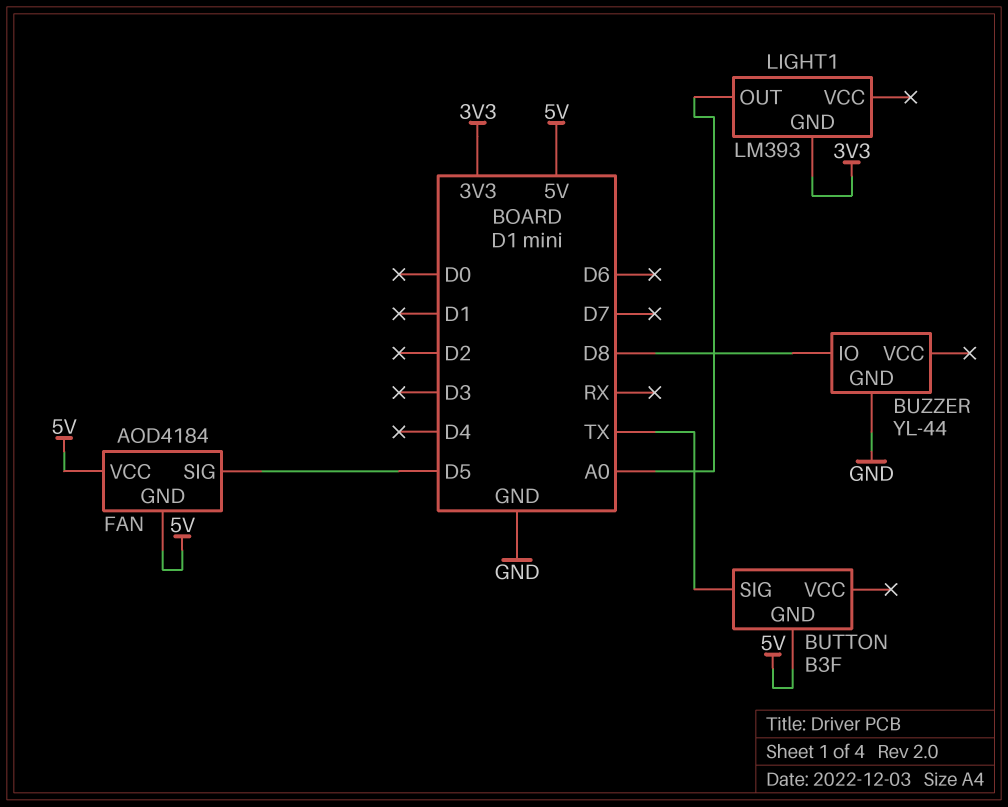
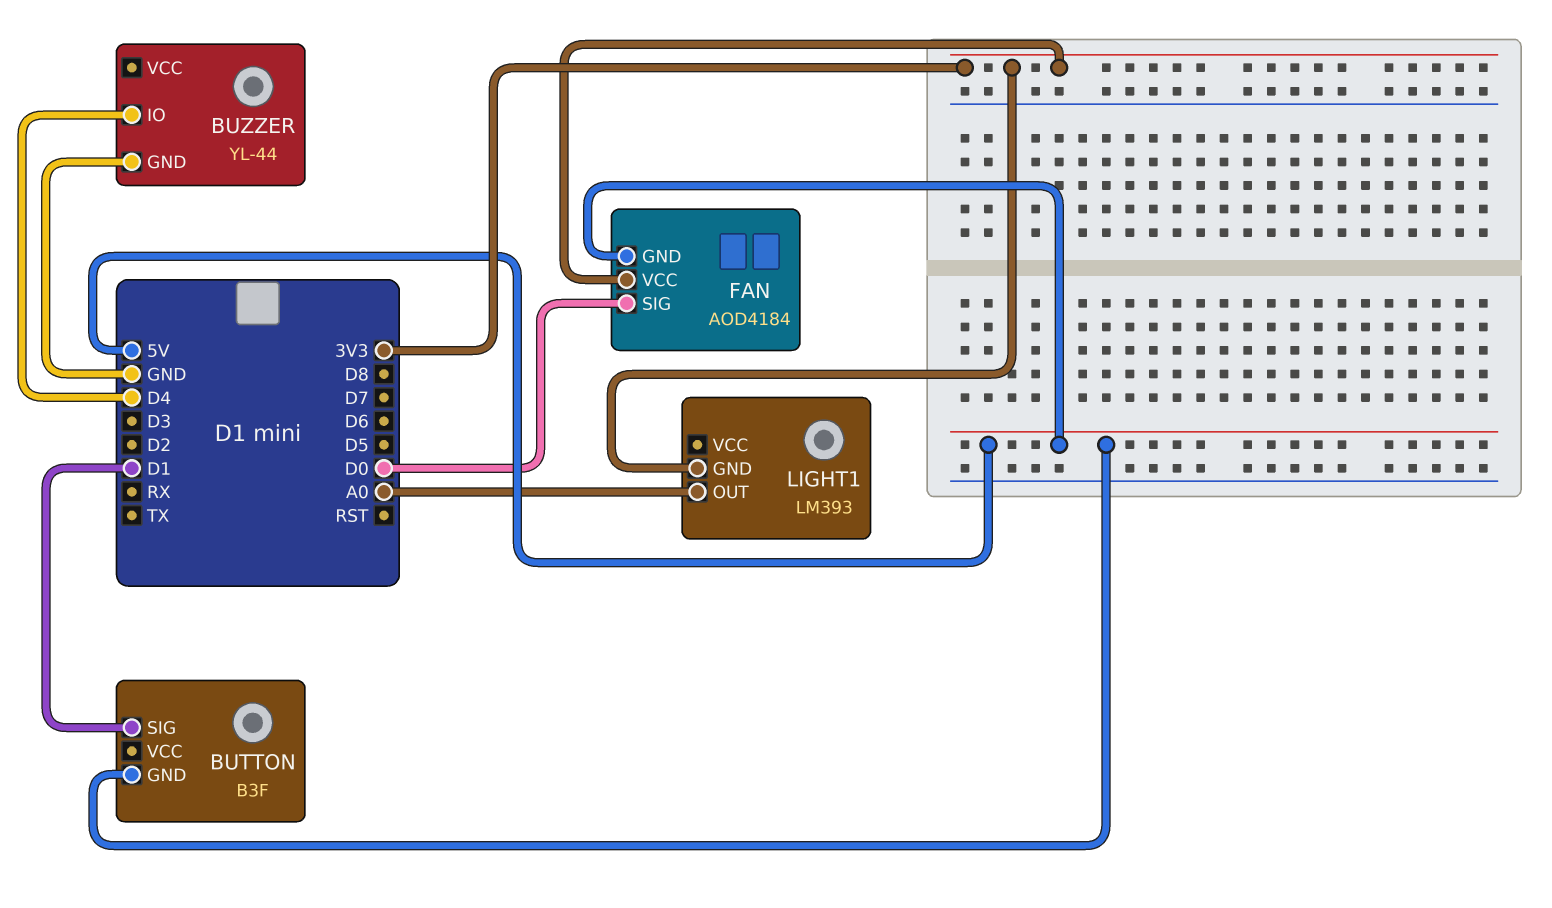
BUTTON pin SIG: TX -> D1
BUZZER pin IO: D8 -> D4
FAN pin SIG: D5 -> D0
FAN pin VCC: 5V -> 3V3

